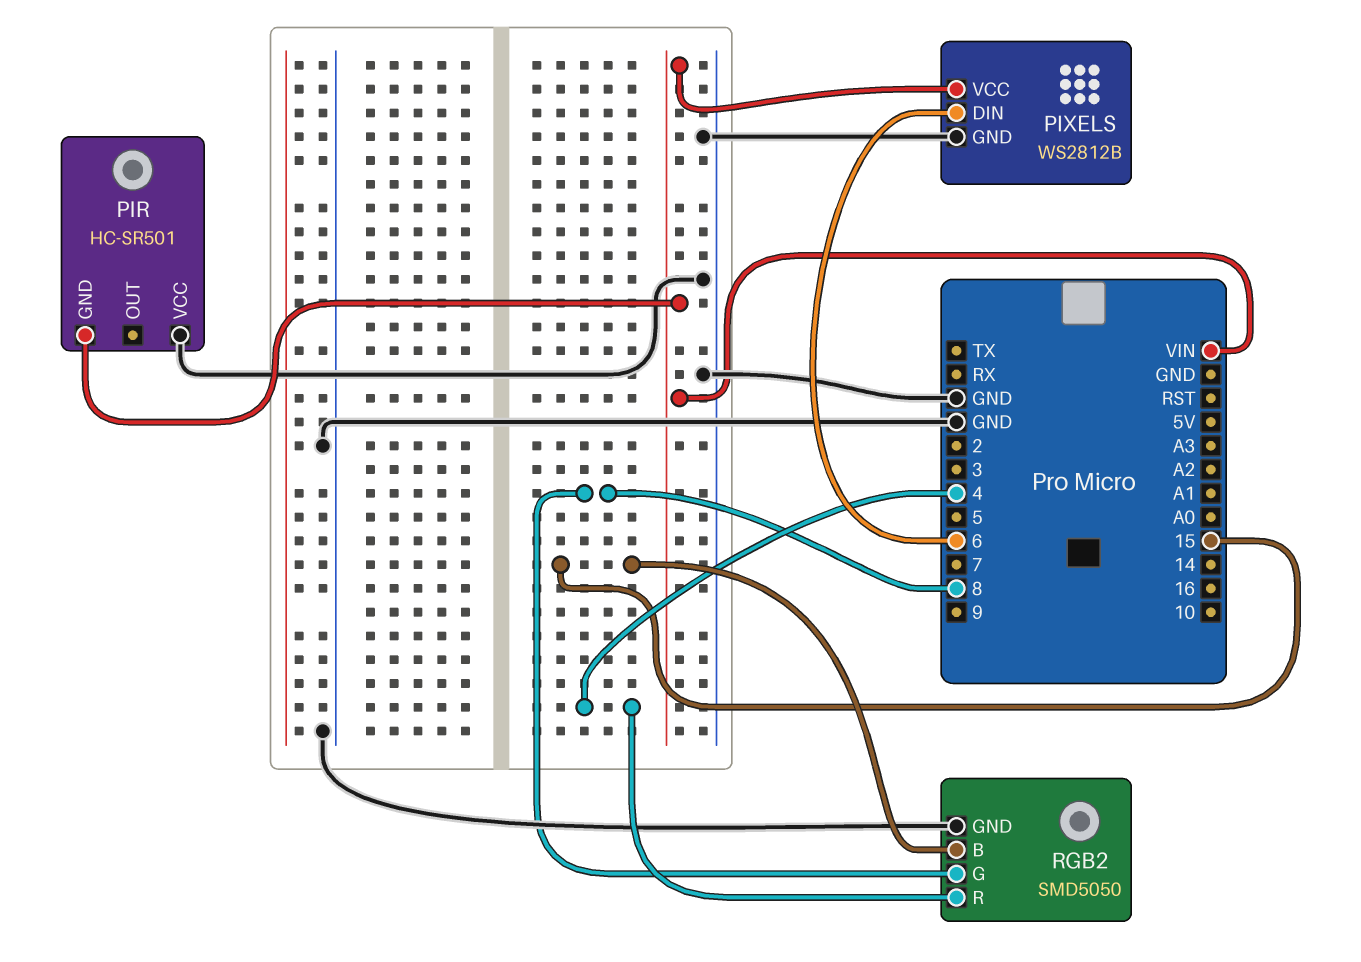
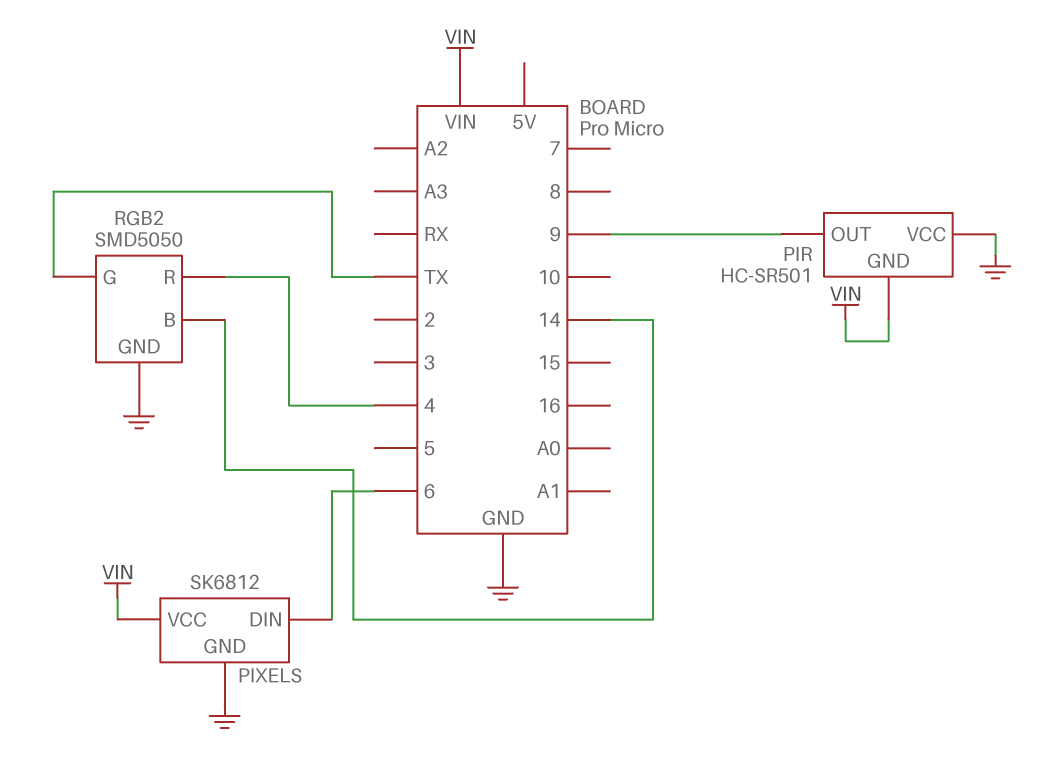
PIR pin OUT: none -> 9
PIXELS: WS2812B -> SK6812
RGB2 pin B: 15 -> 14
RGB2 pin G: 8 -> TX

